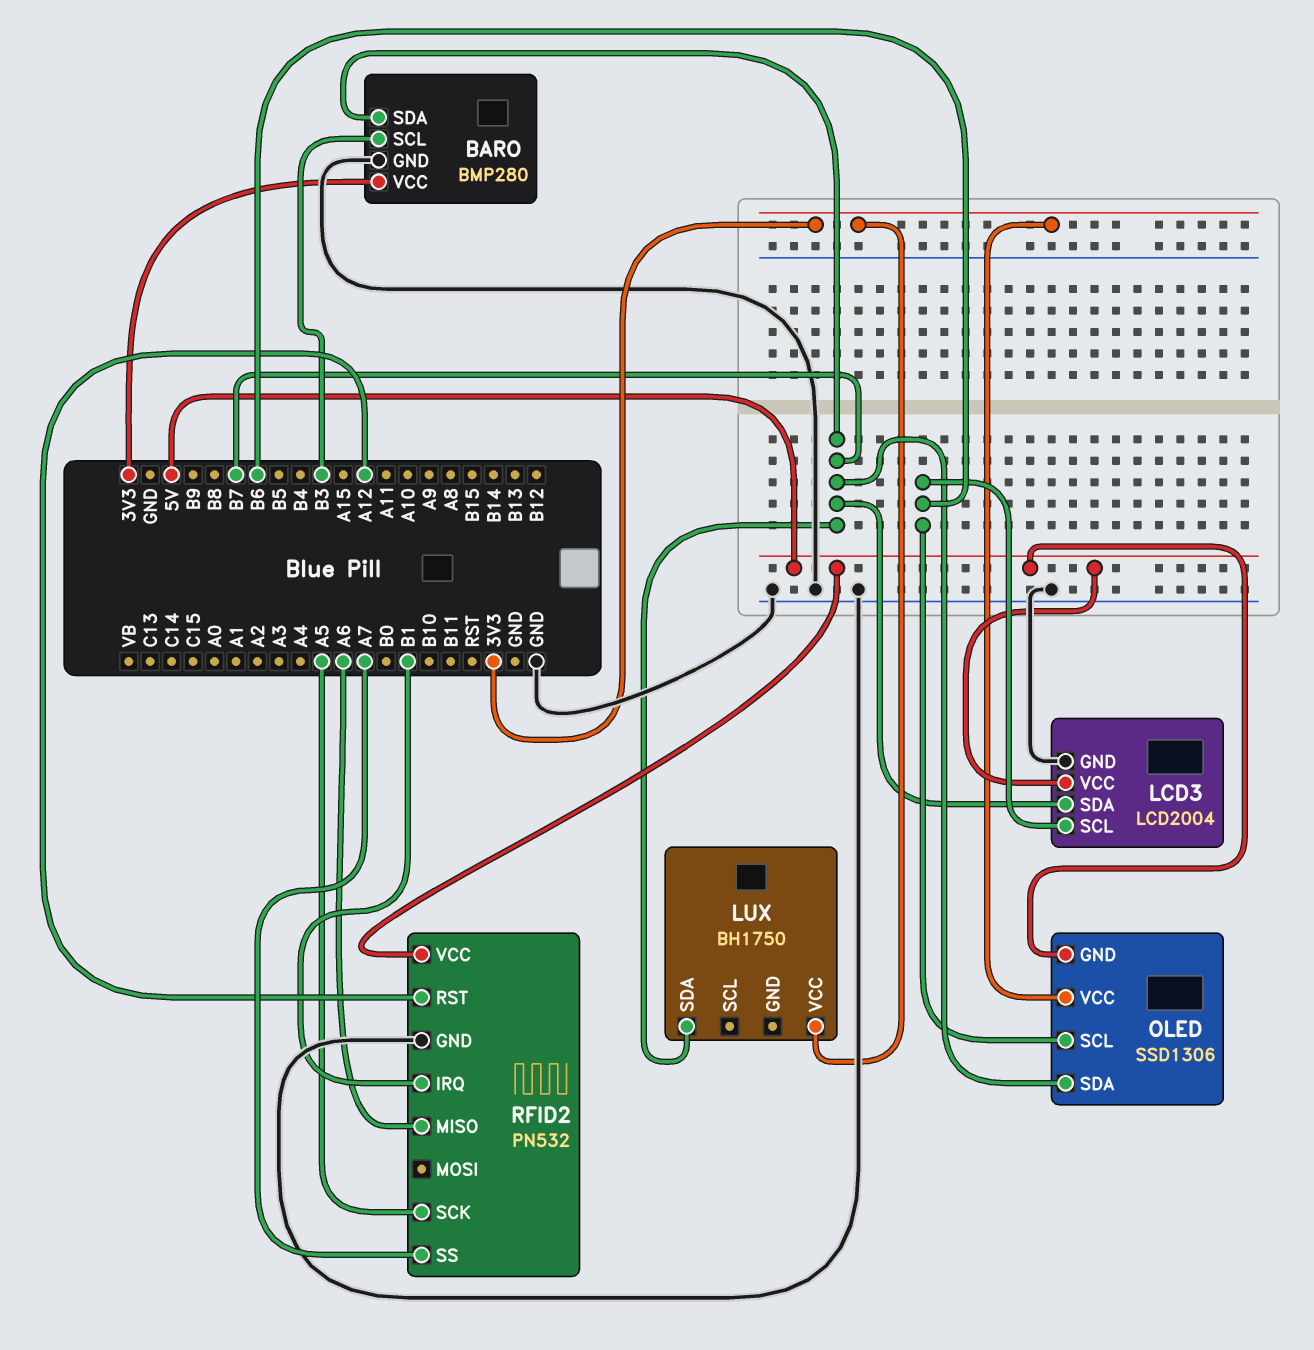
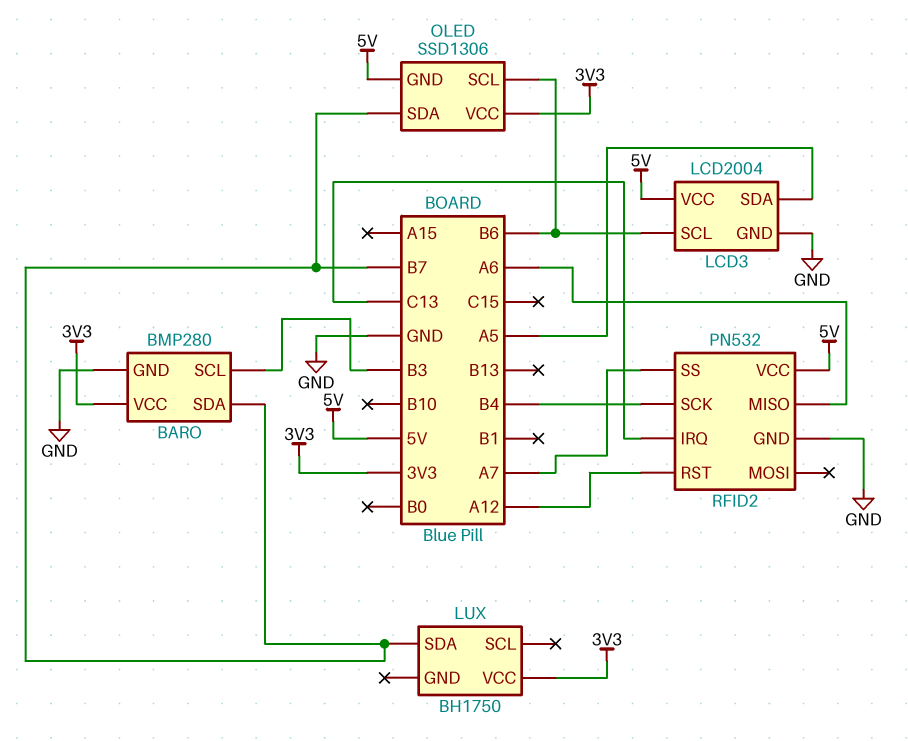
LCD3 pin SDA: B7 -> A5
RFID2 pin IRQ: B1 -> C13
RFID2 pin SCK: A5 -> B4

